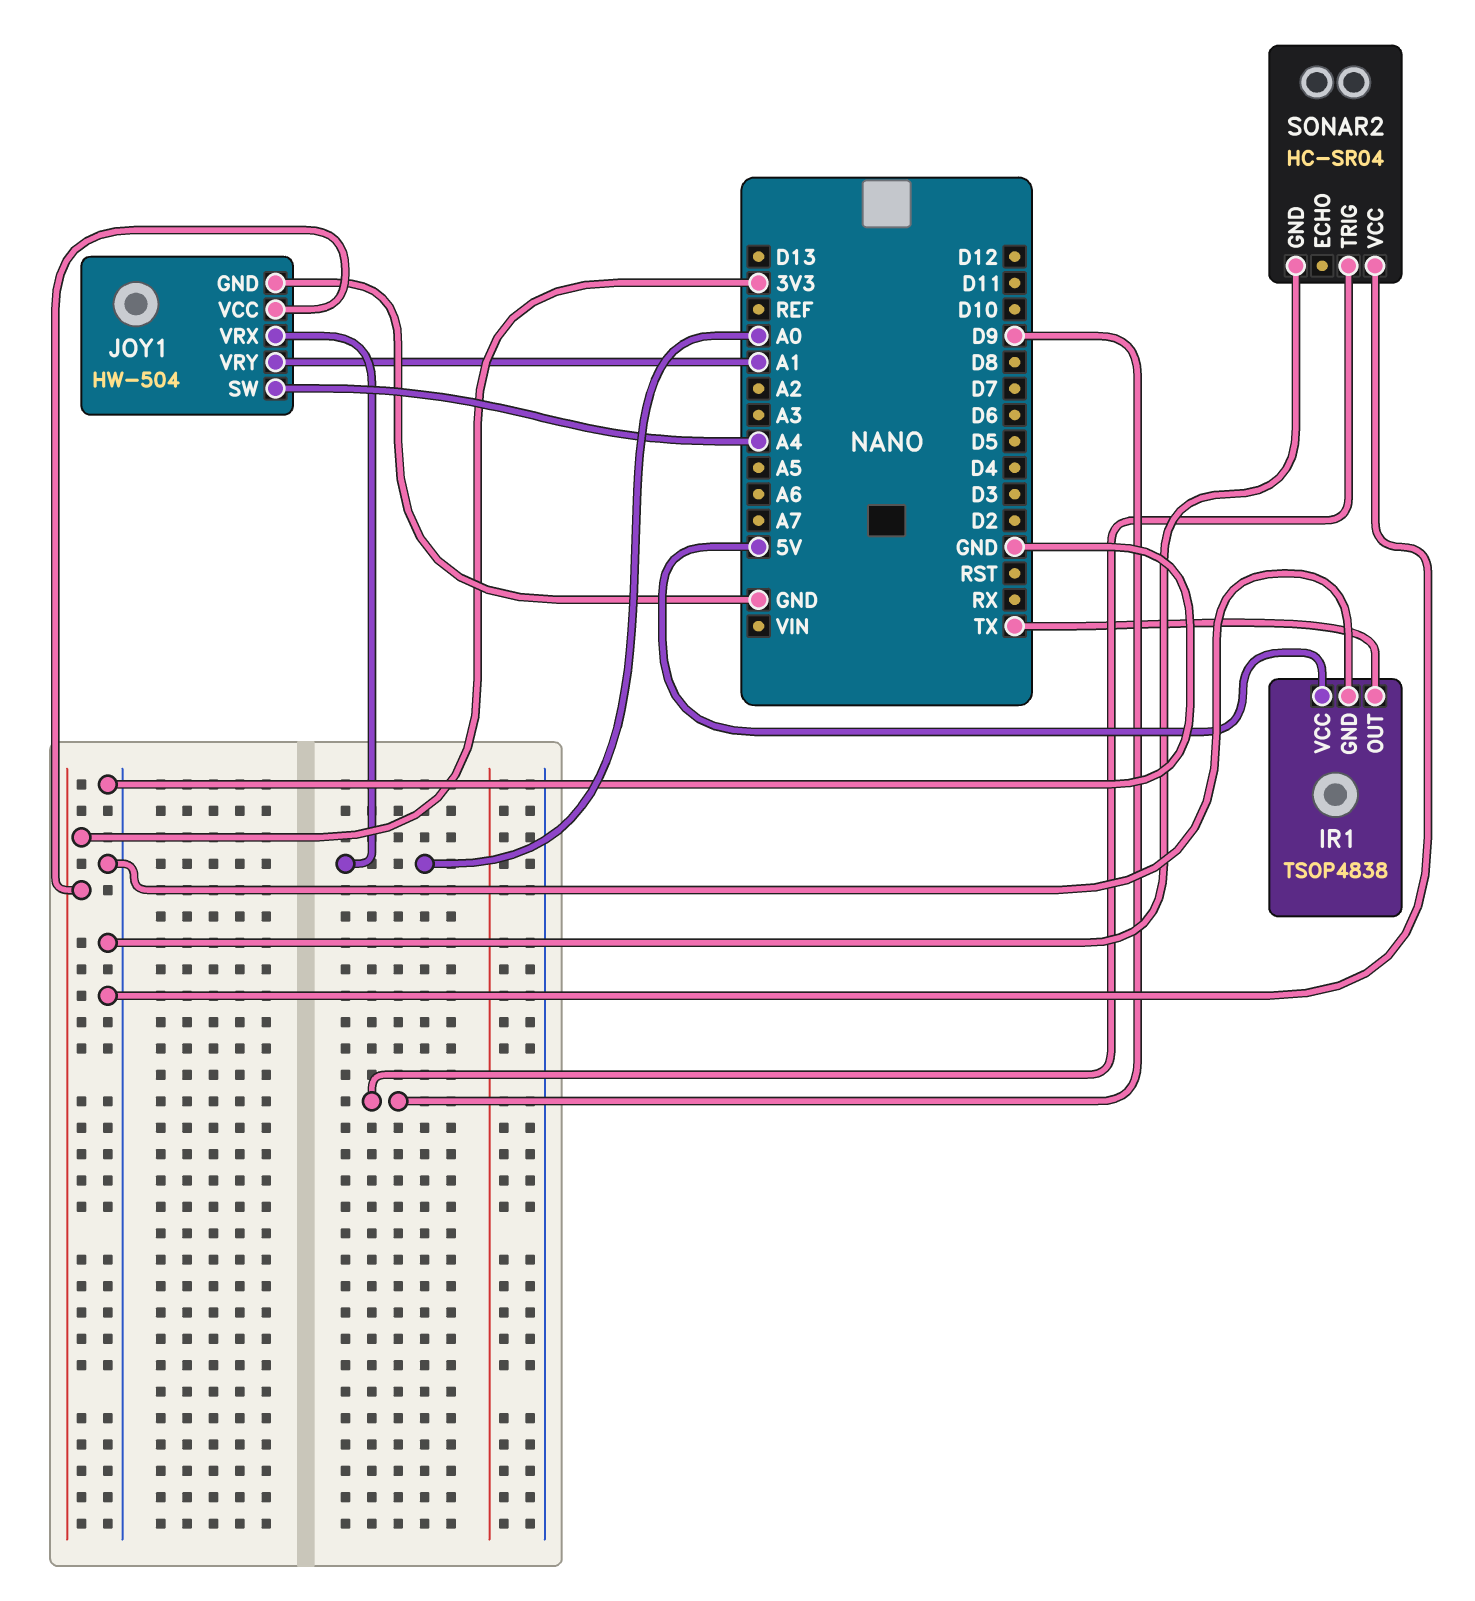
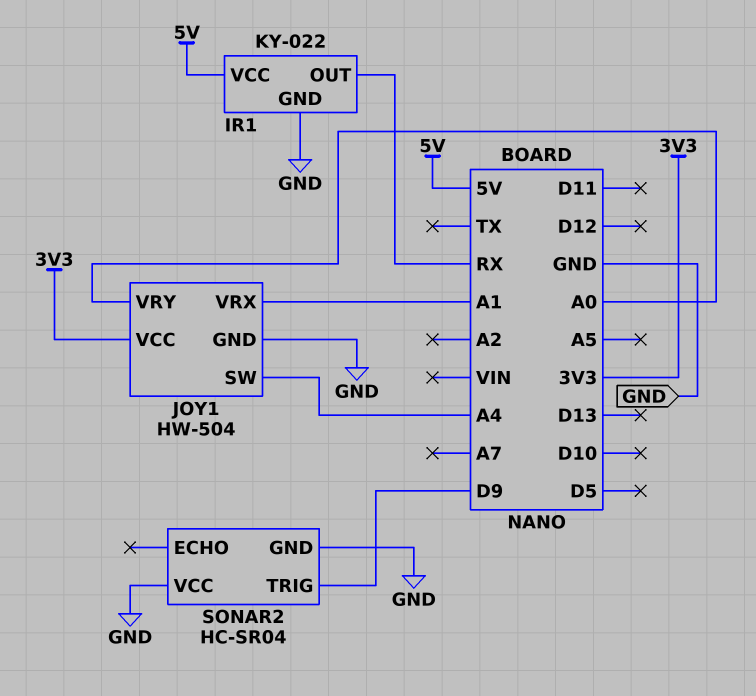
IR1: TSOP4838 -> KY-022
IR1 pin OUT: TX -> RX
JOY1 pin VRX: A0 -> A1
JOY1 pin VRY: A1 -> A0

